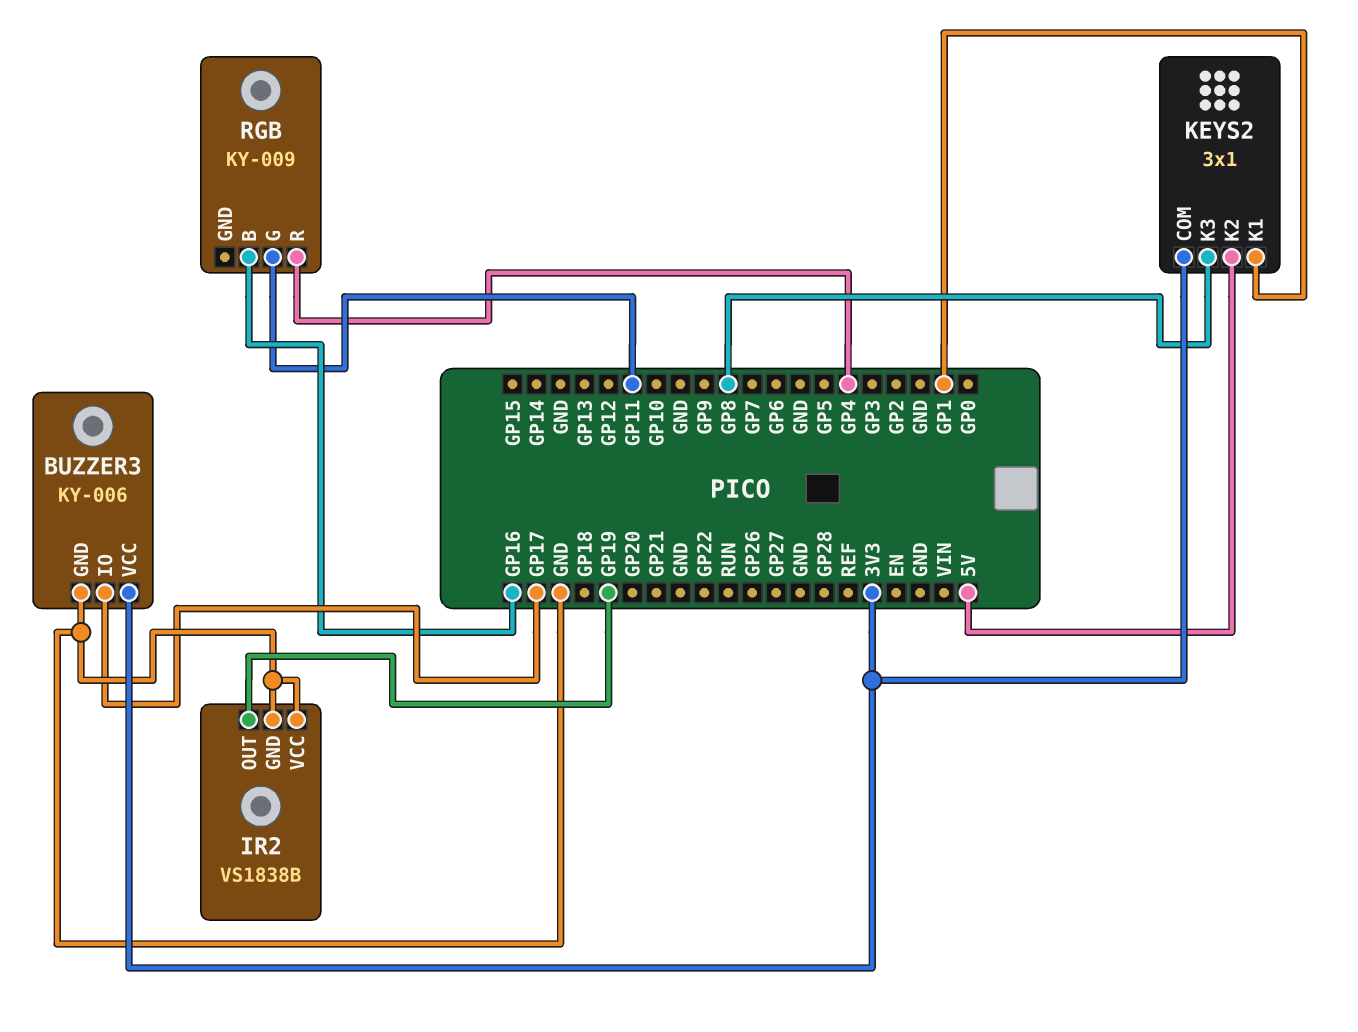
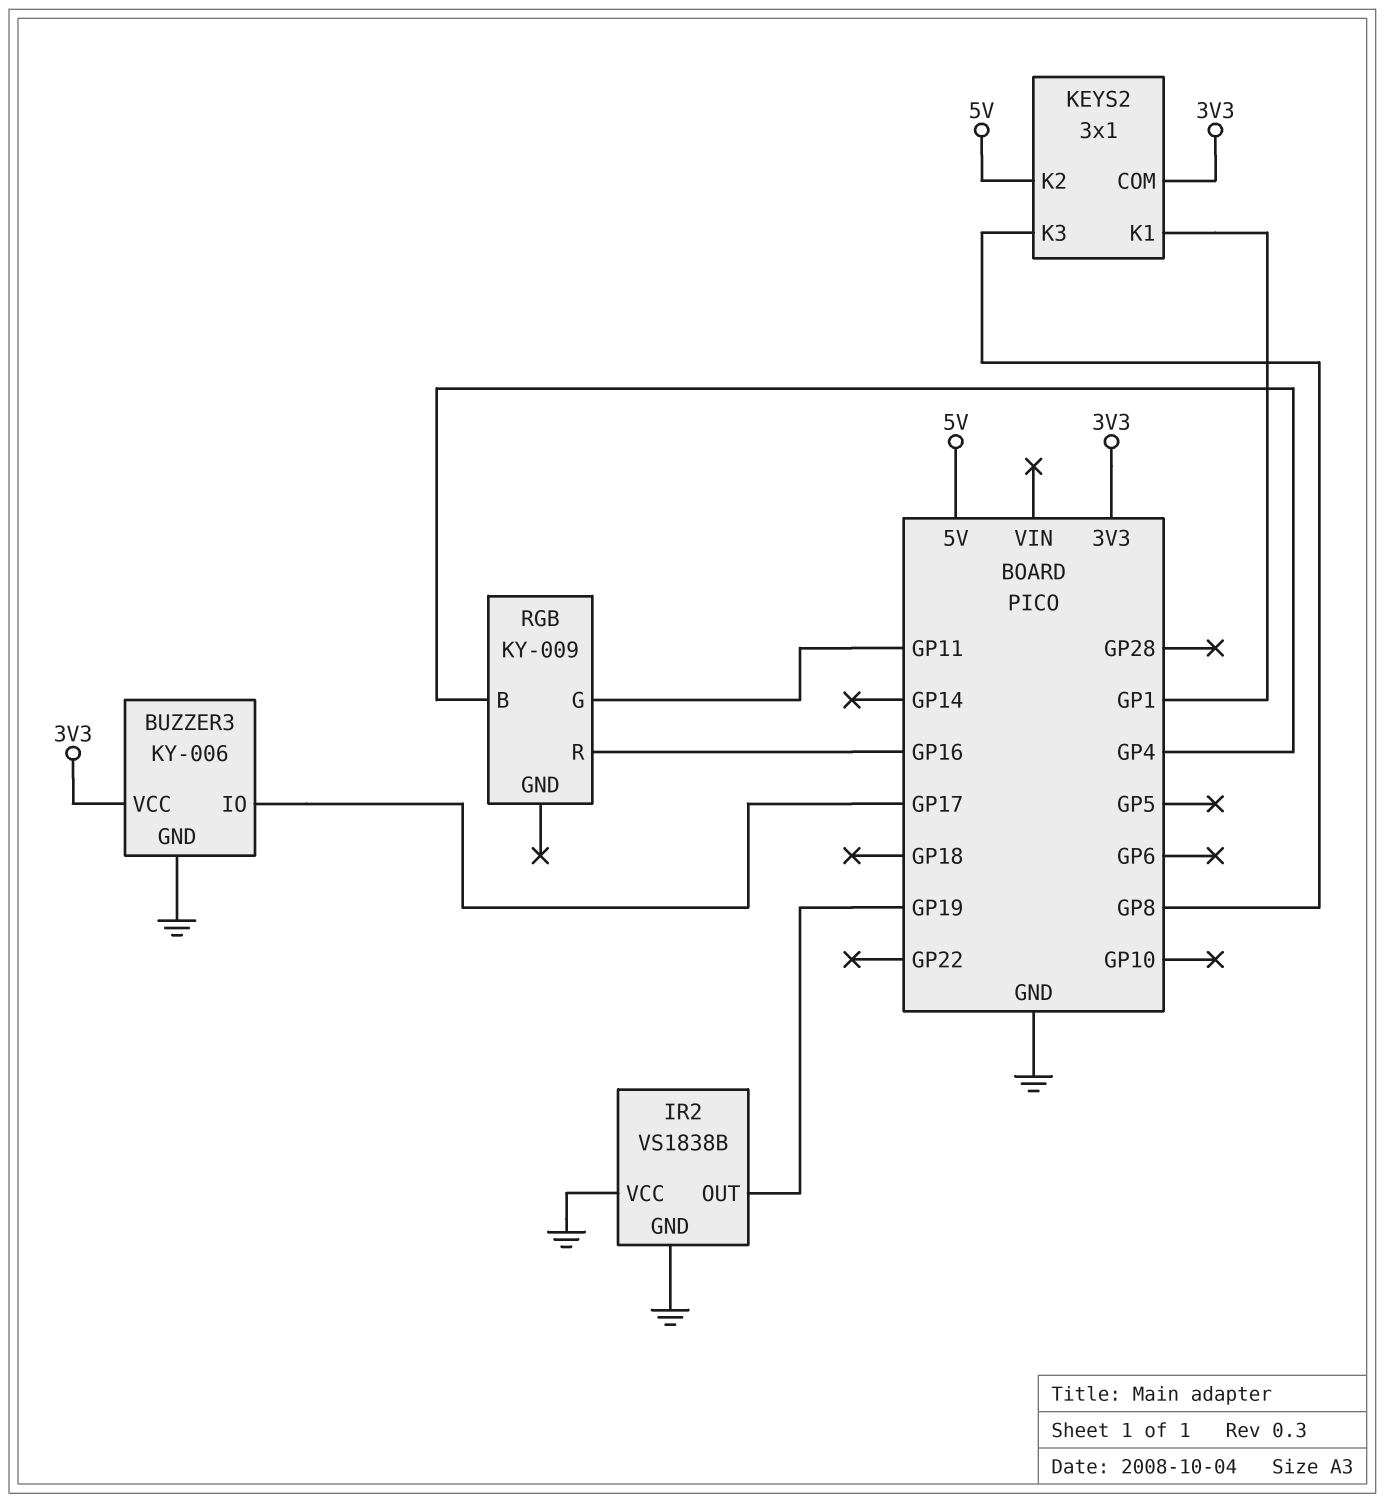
RGB pin B: GP16 -> GP4
RGB pin R: GP4 -> GP16

